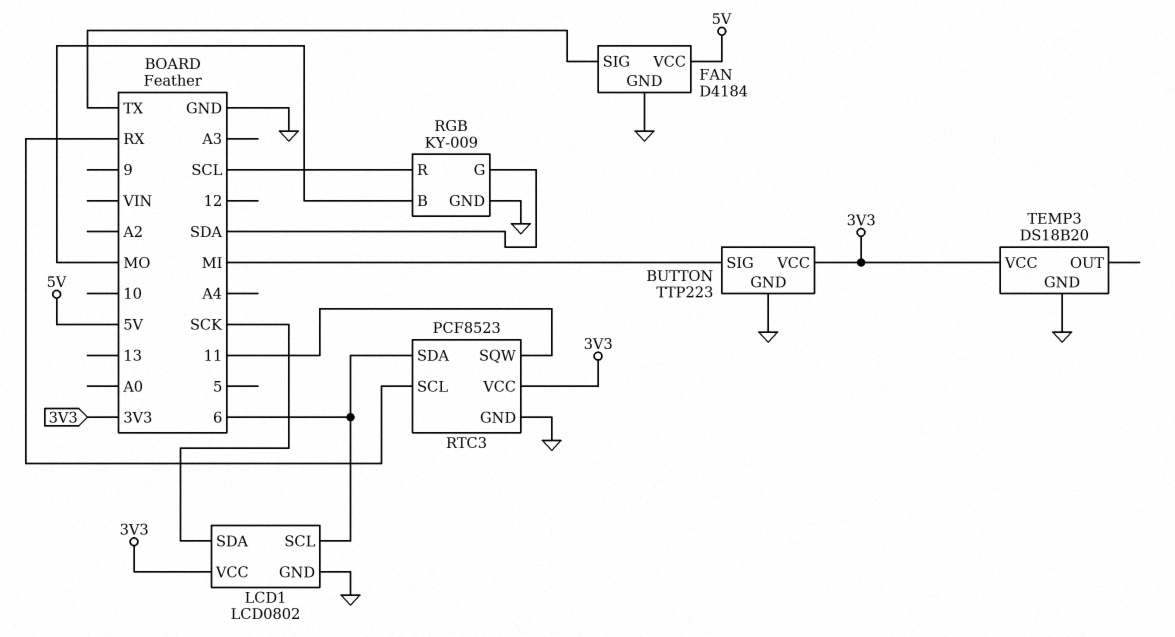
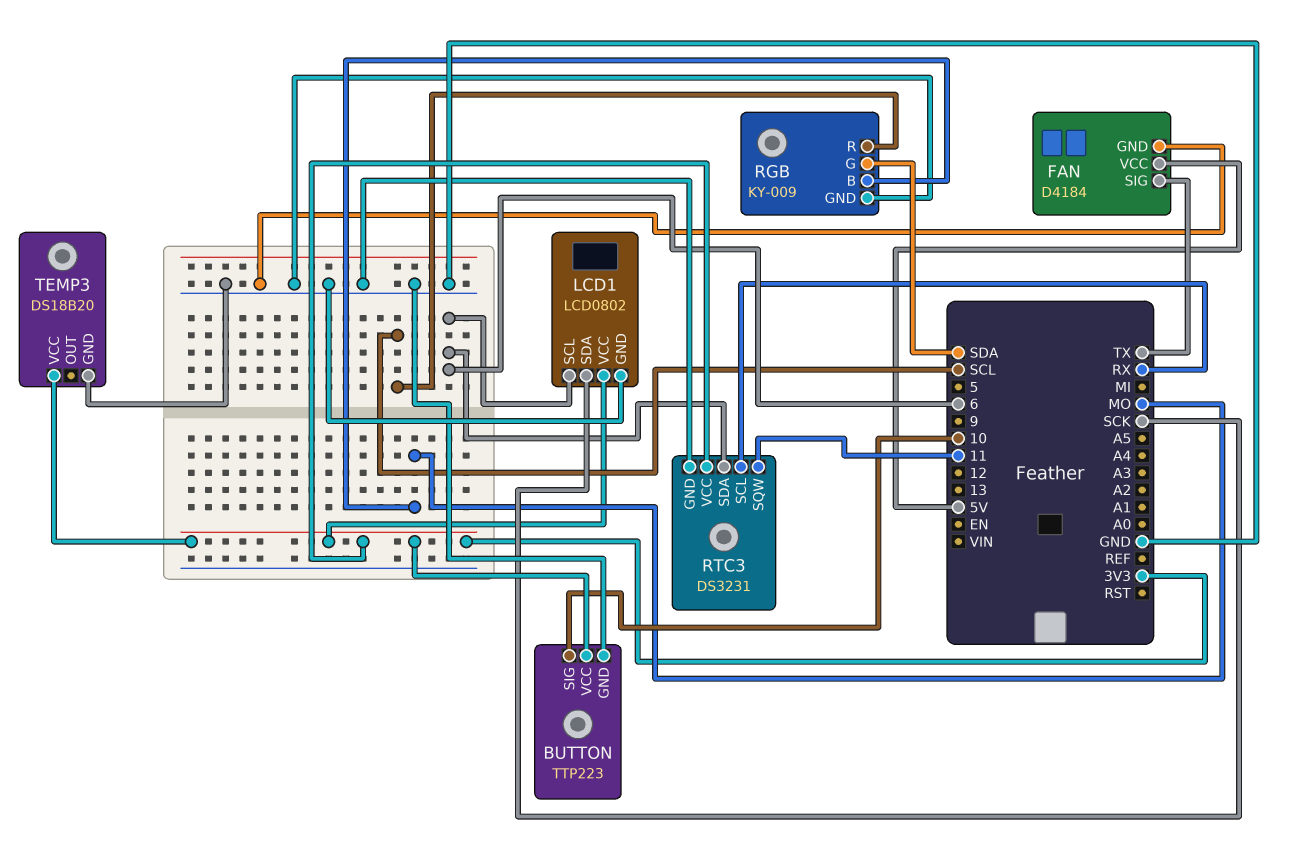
BUTTON pin SIG: MI -> 10
RTC3: PCF8523 -> DS3231

